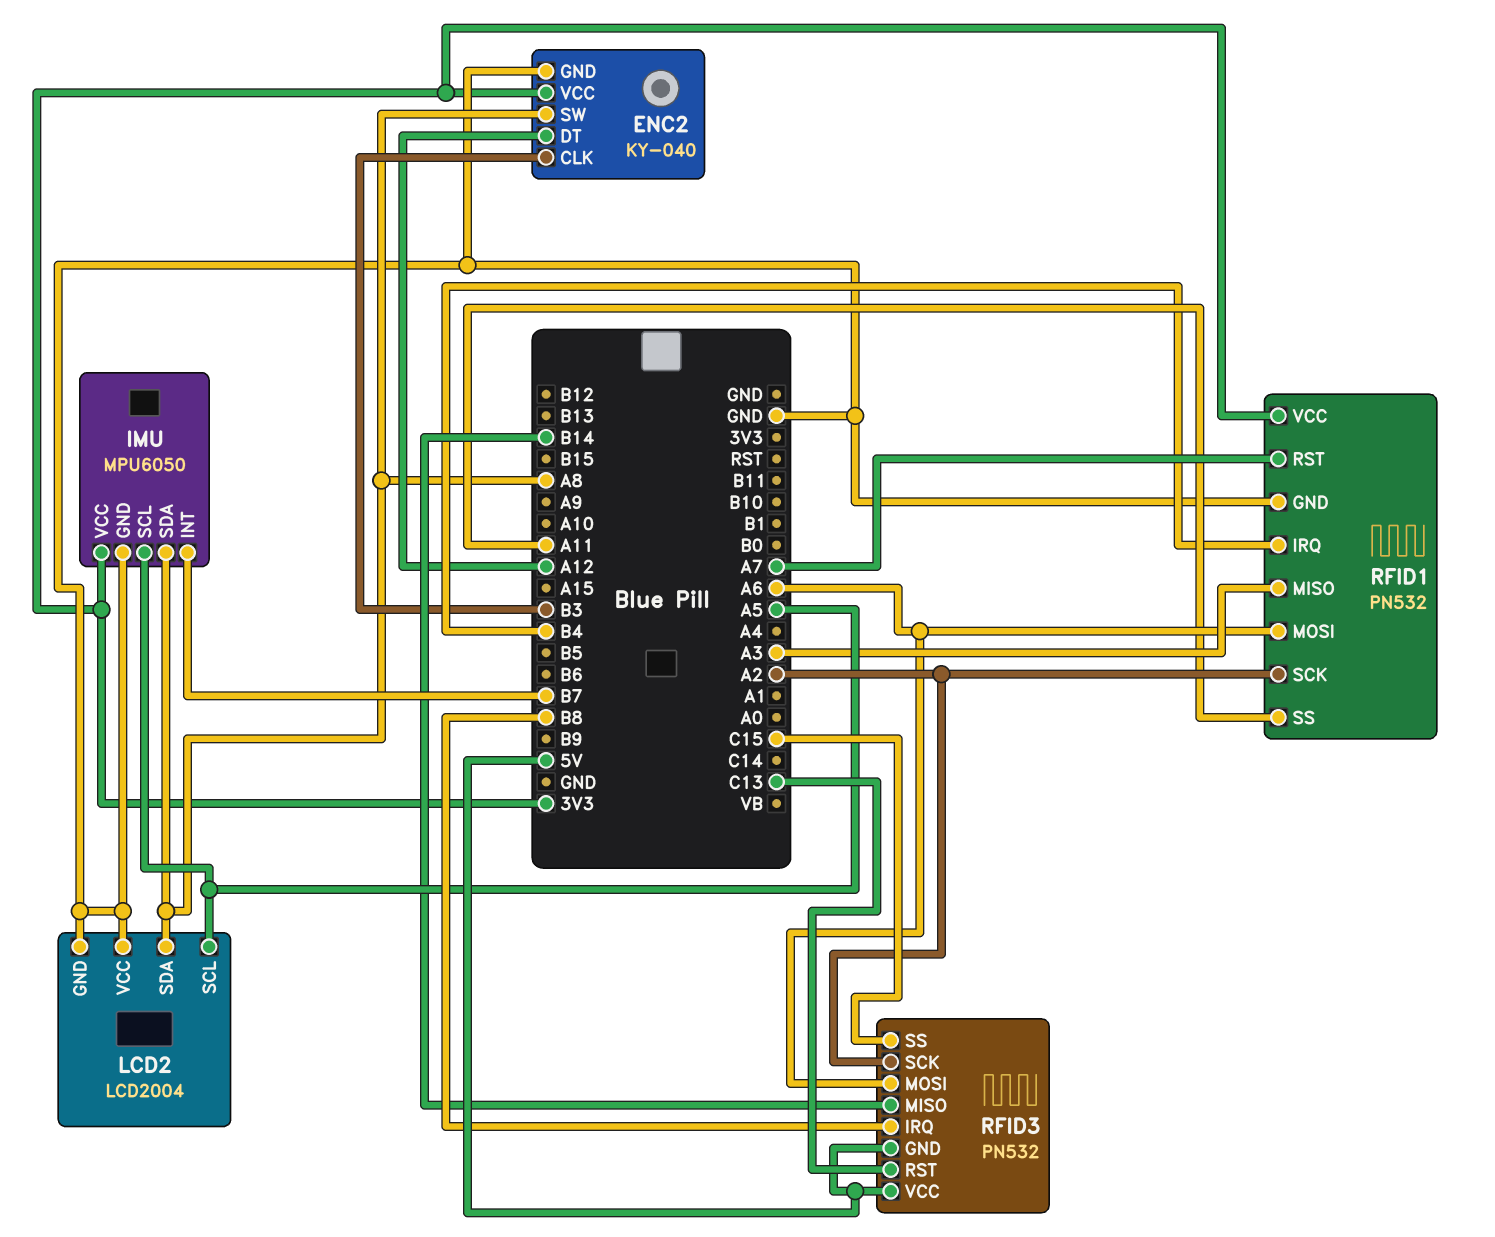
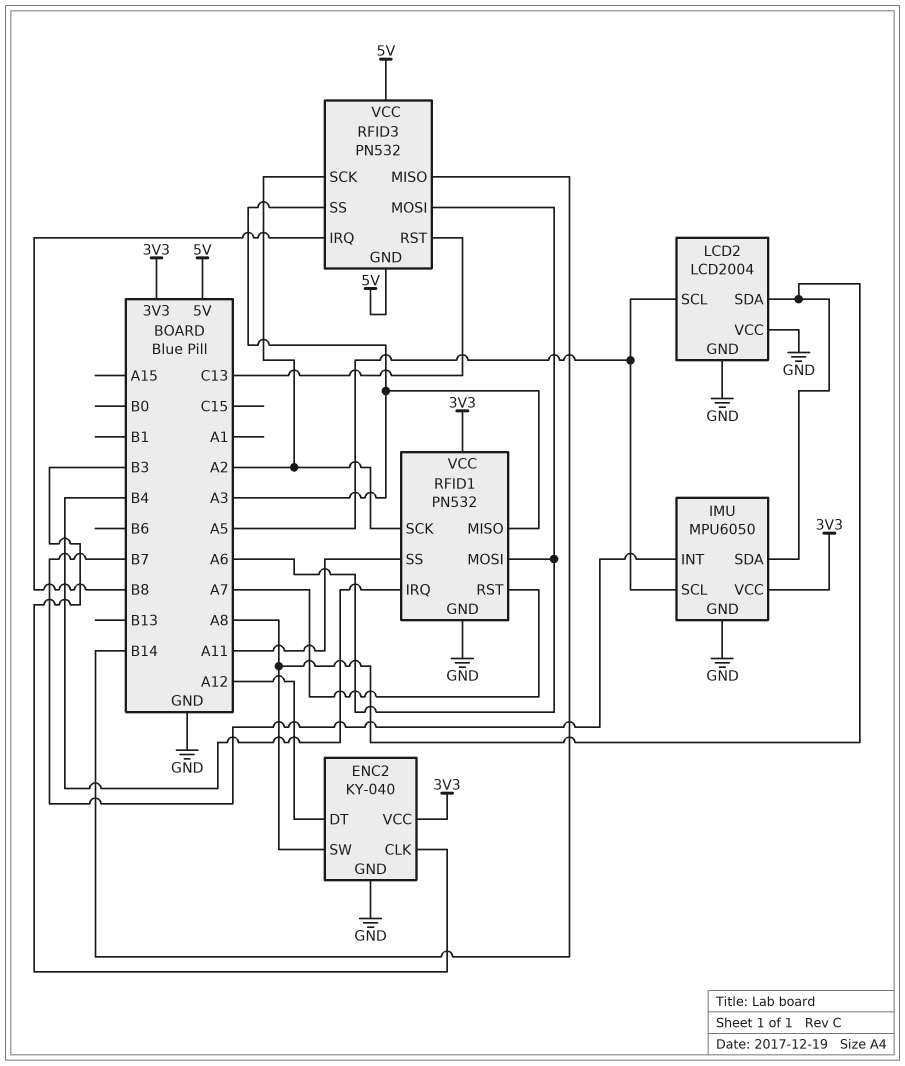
RFID3 pin SS: C15 -> A3

